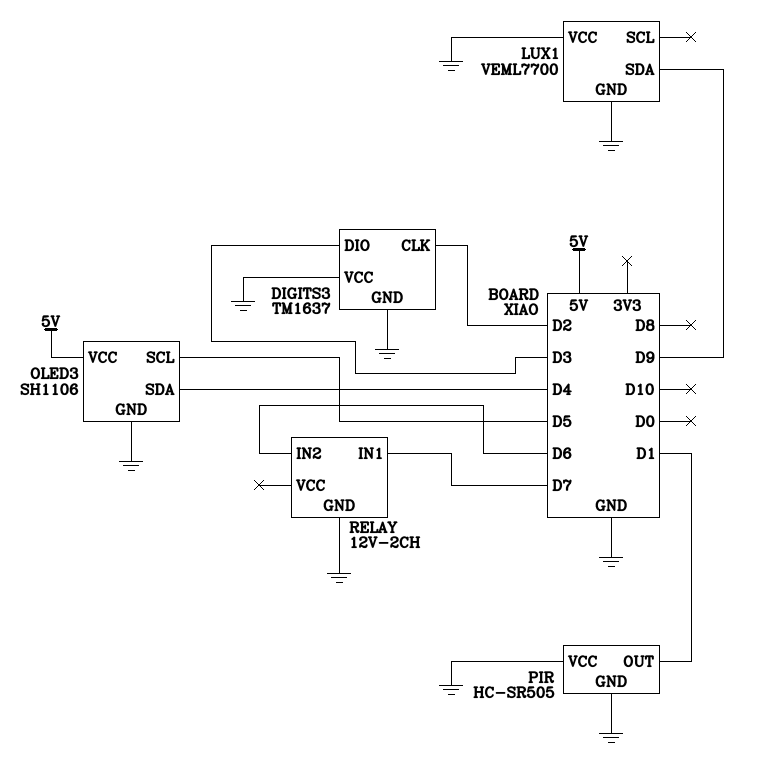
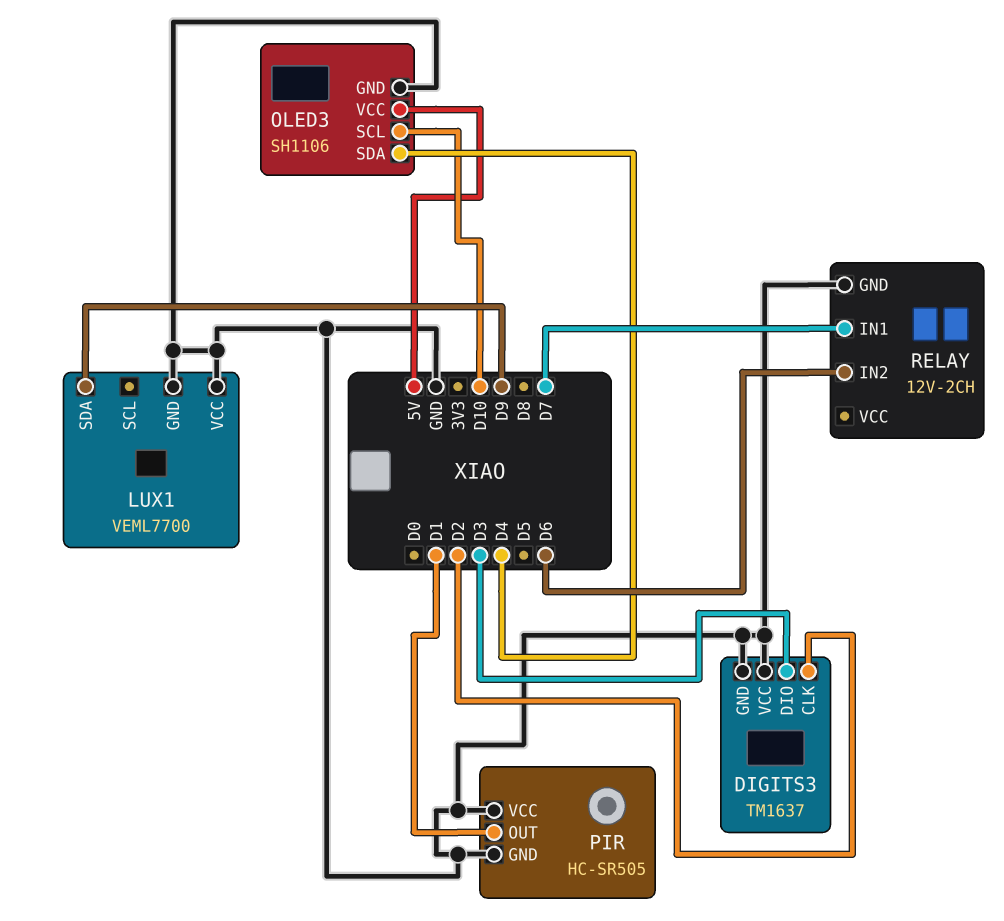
OLED3 pin SCL: D5 -> D10

